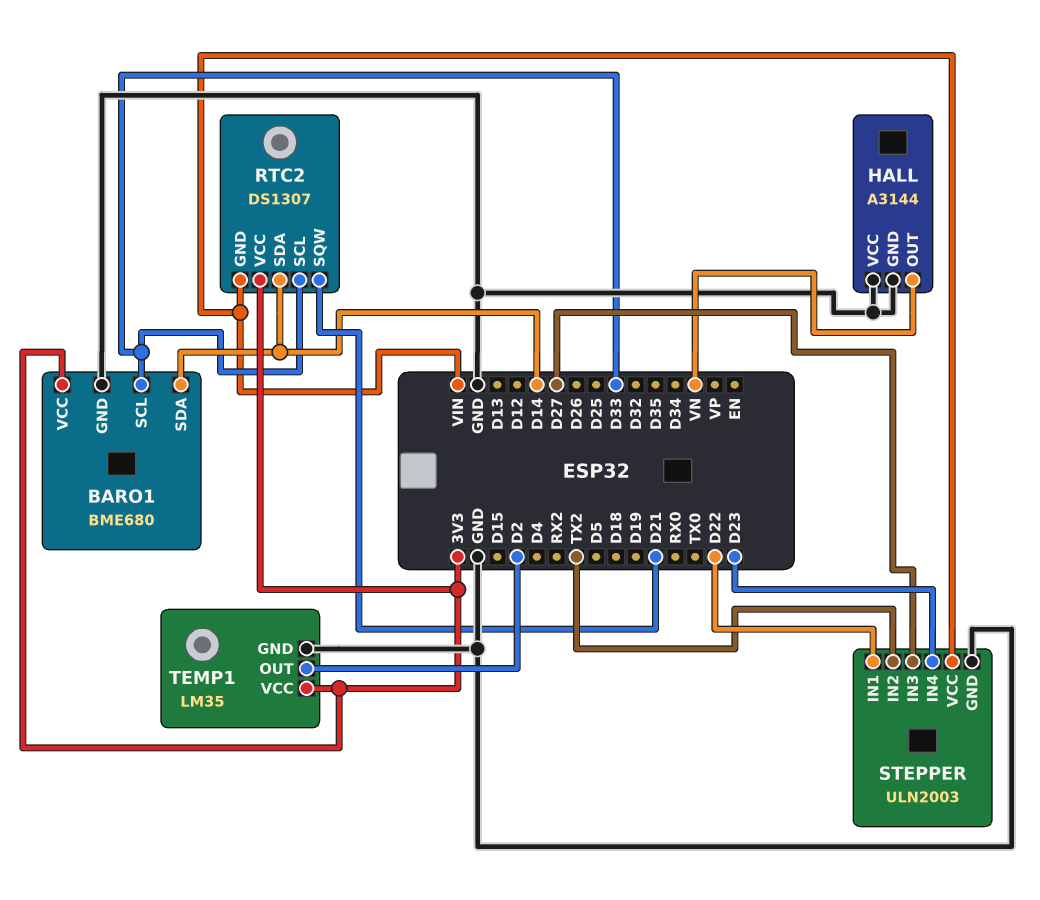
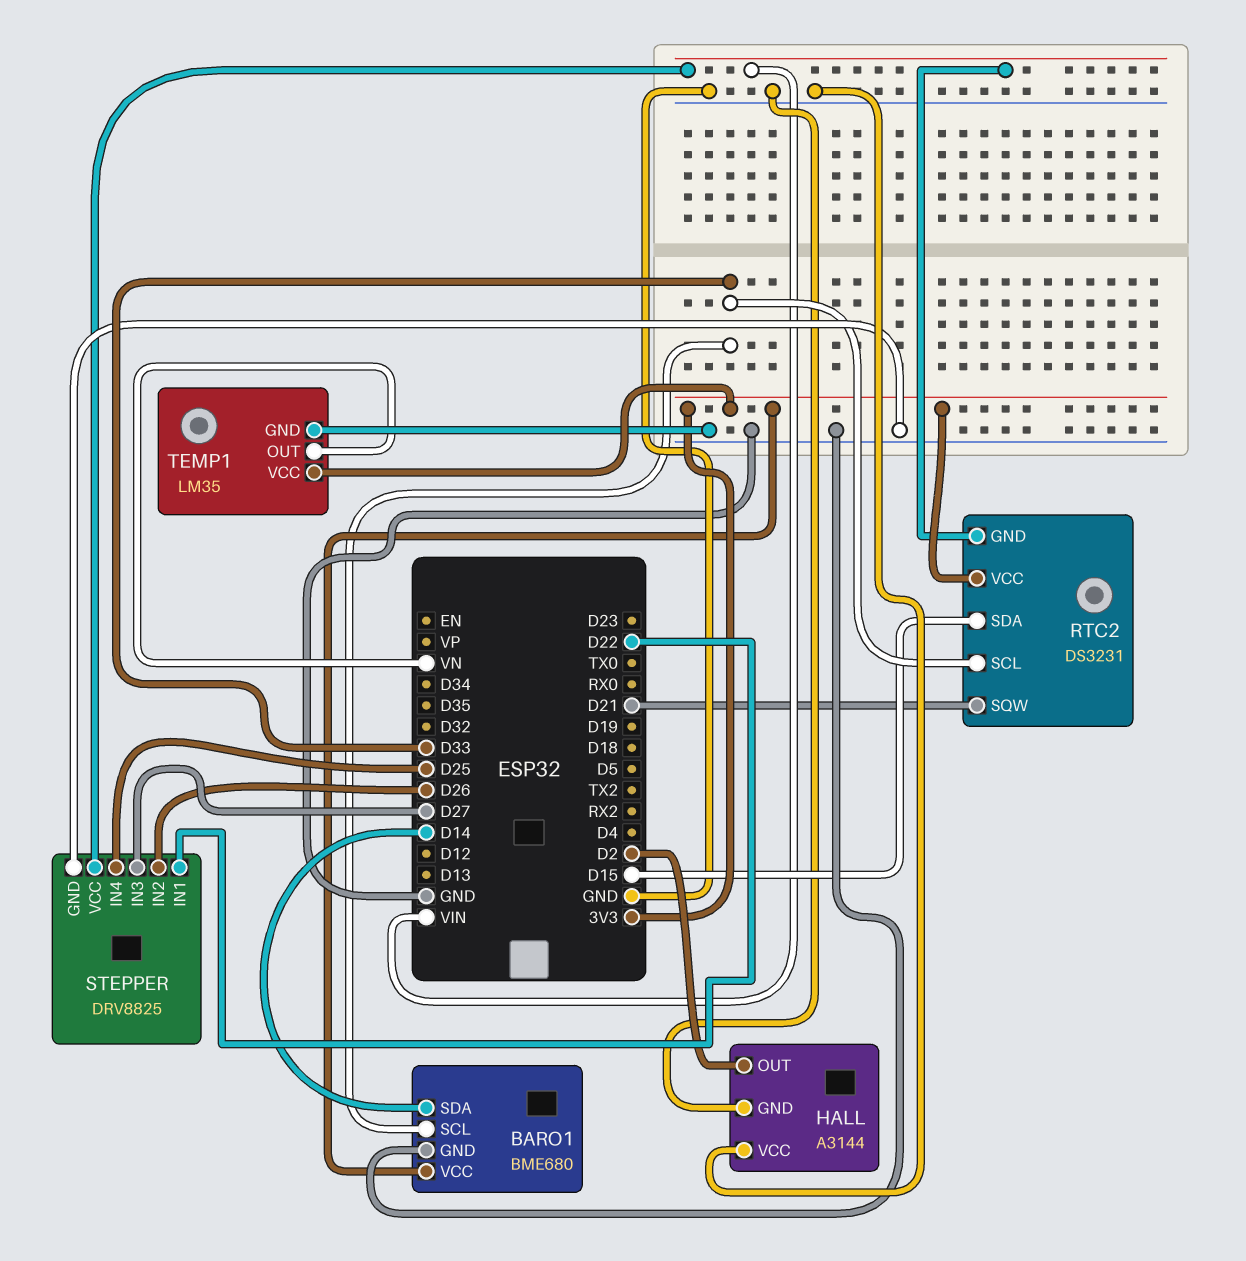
HALL pin OUT: VN -> D2
RTC2: DS1307 -> DS3231
RTC2 pin SDA: D14 -> D15
STEPPER: ULN2003 -> DRV8825
STEPPER pin IN2: TX2 -> D26
STEPPER pin IN4: D23 -> D25
TEMP1 pin OUT: D2 -> VN

